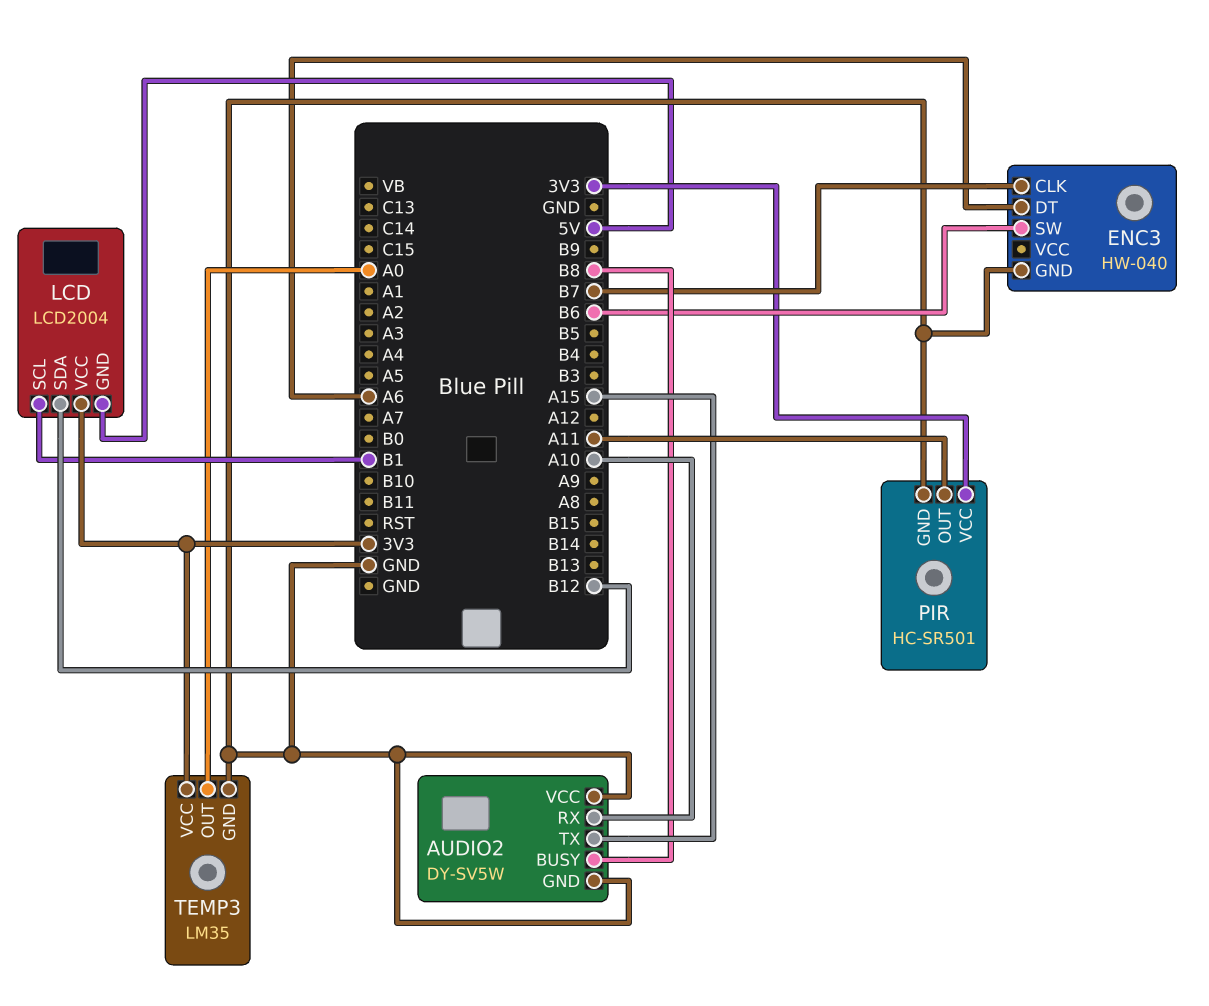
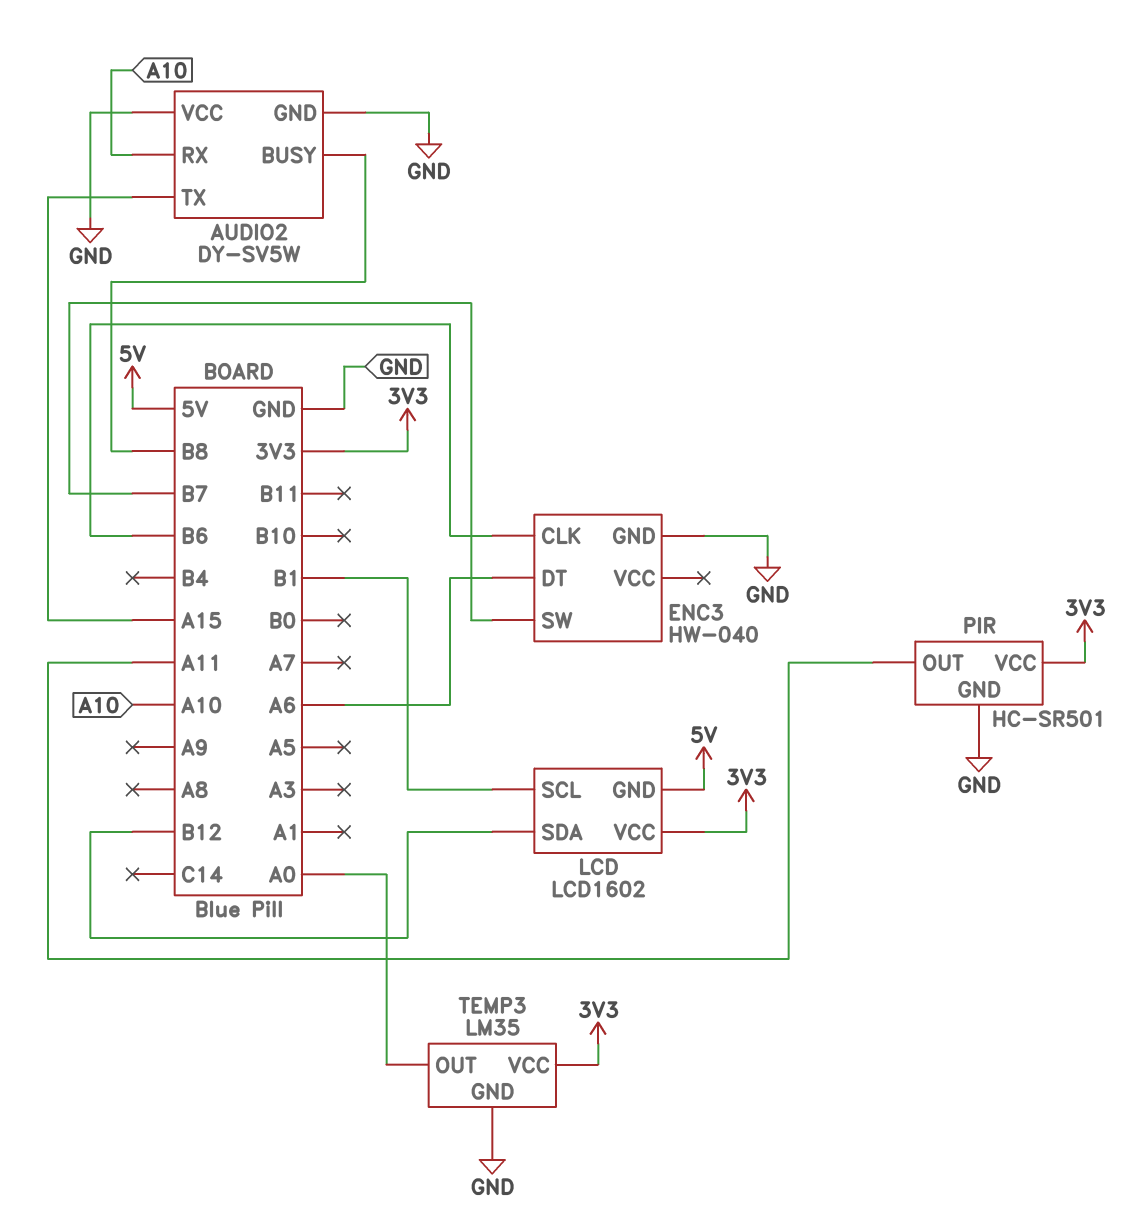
ENC3 pin CLK: B7 -> B6
ENC3 pin SW: B6 -> B7
LCD: LCD2004 -> LCD1602

